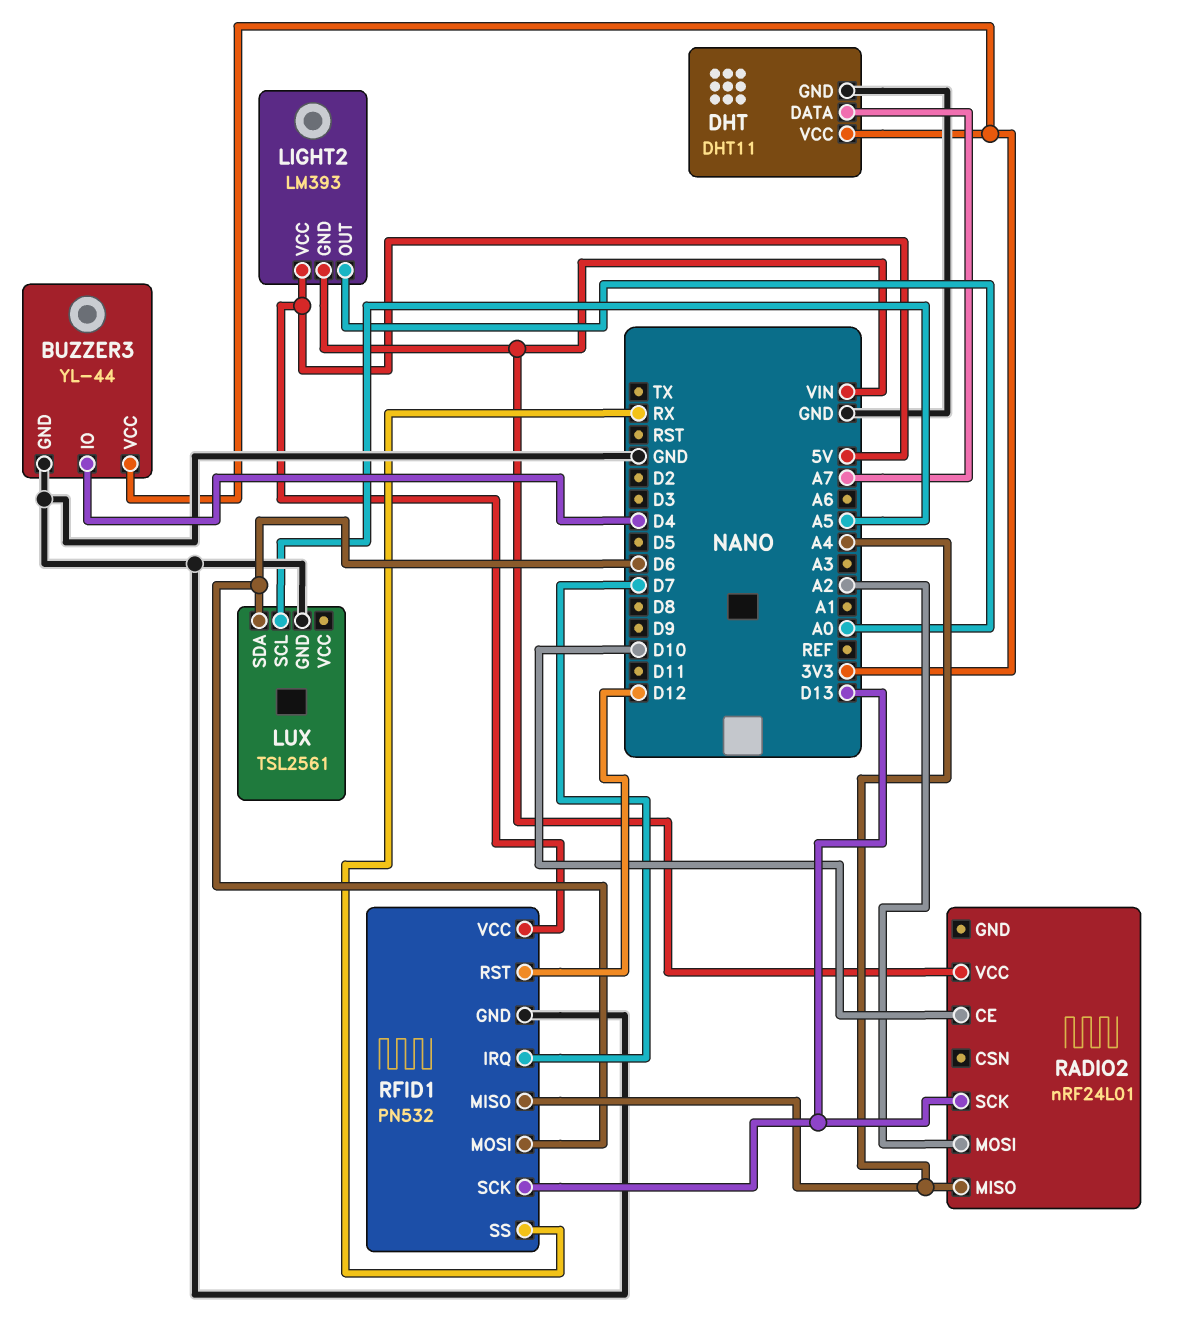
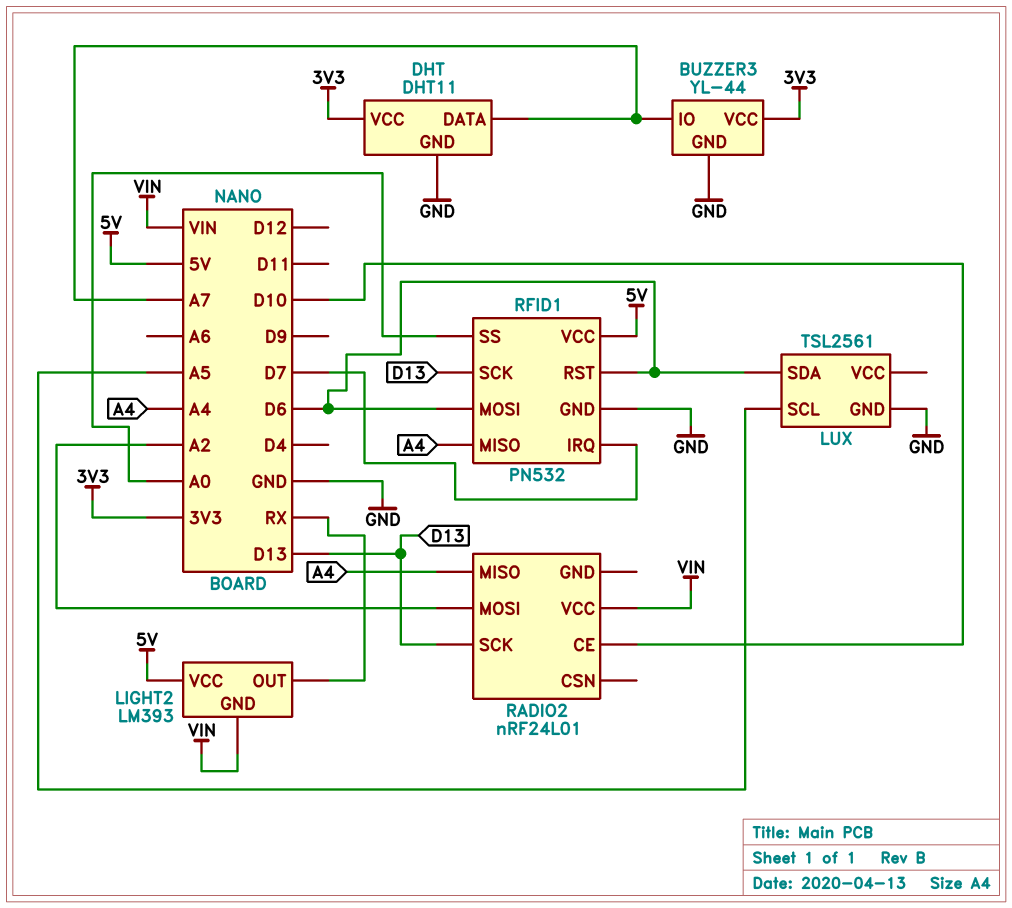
BUZZER3 pin IO: D4 -> A7
LIGHT2 pin OUT: A0 -> RX
RFID1 pin RST: D12 -> D6
RFID1 pin SS: RX -> A0

